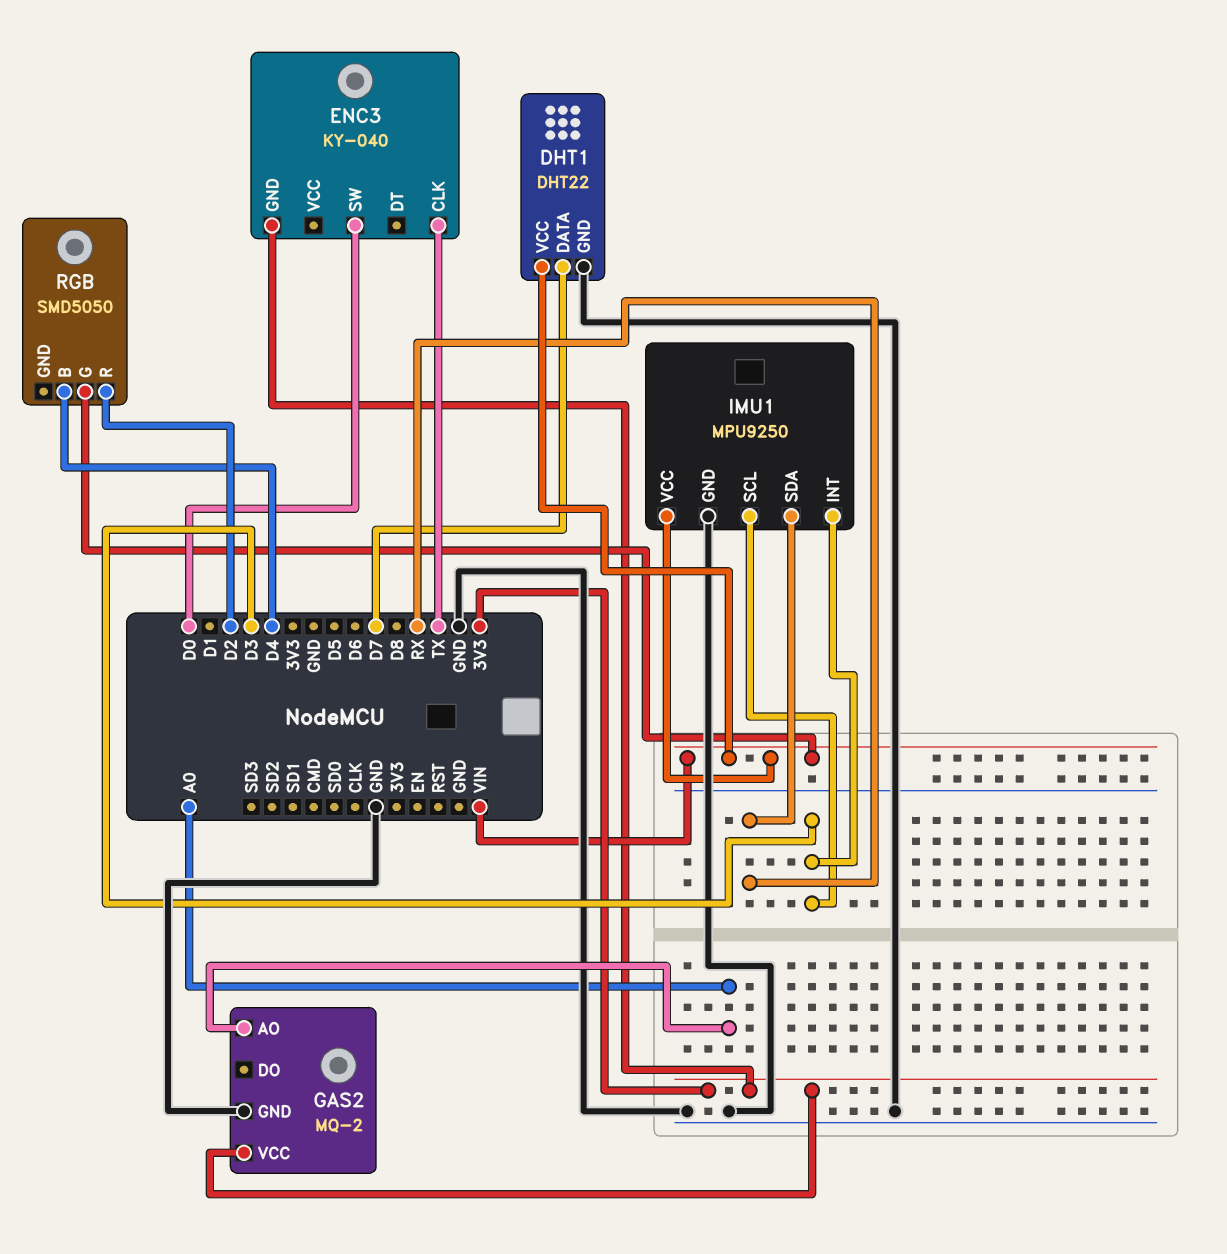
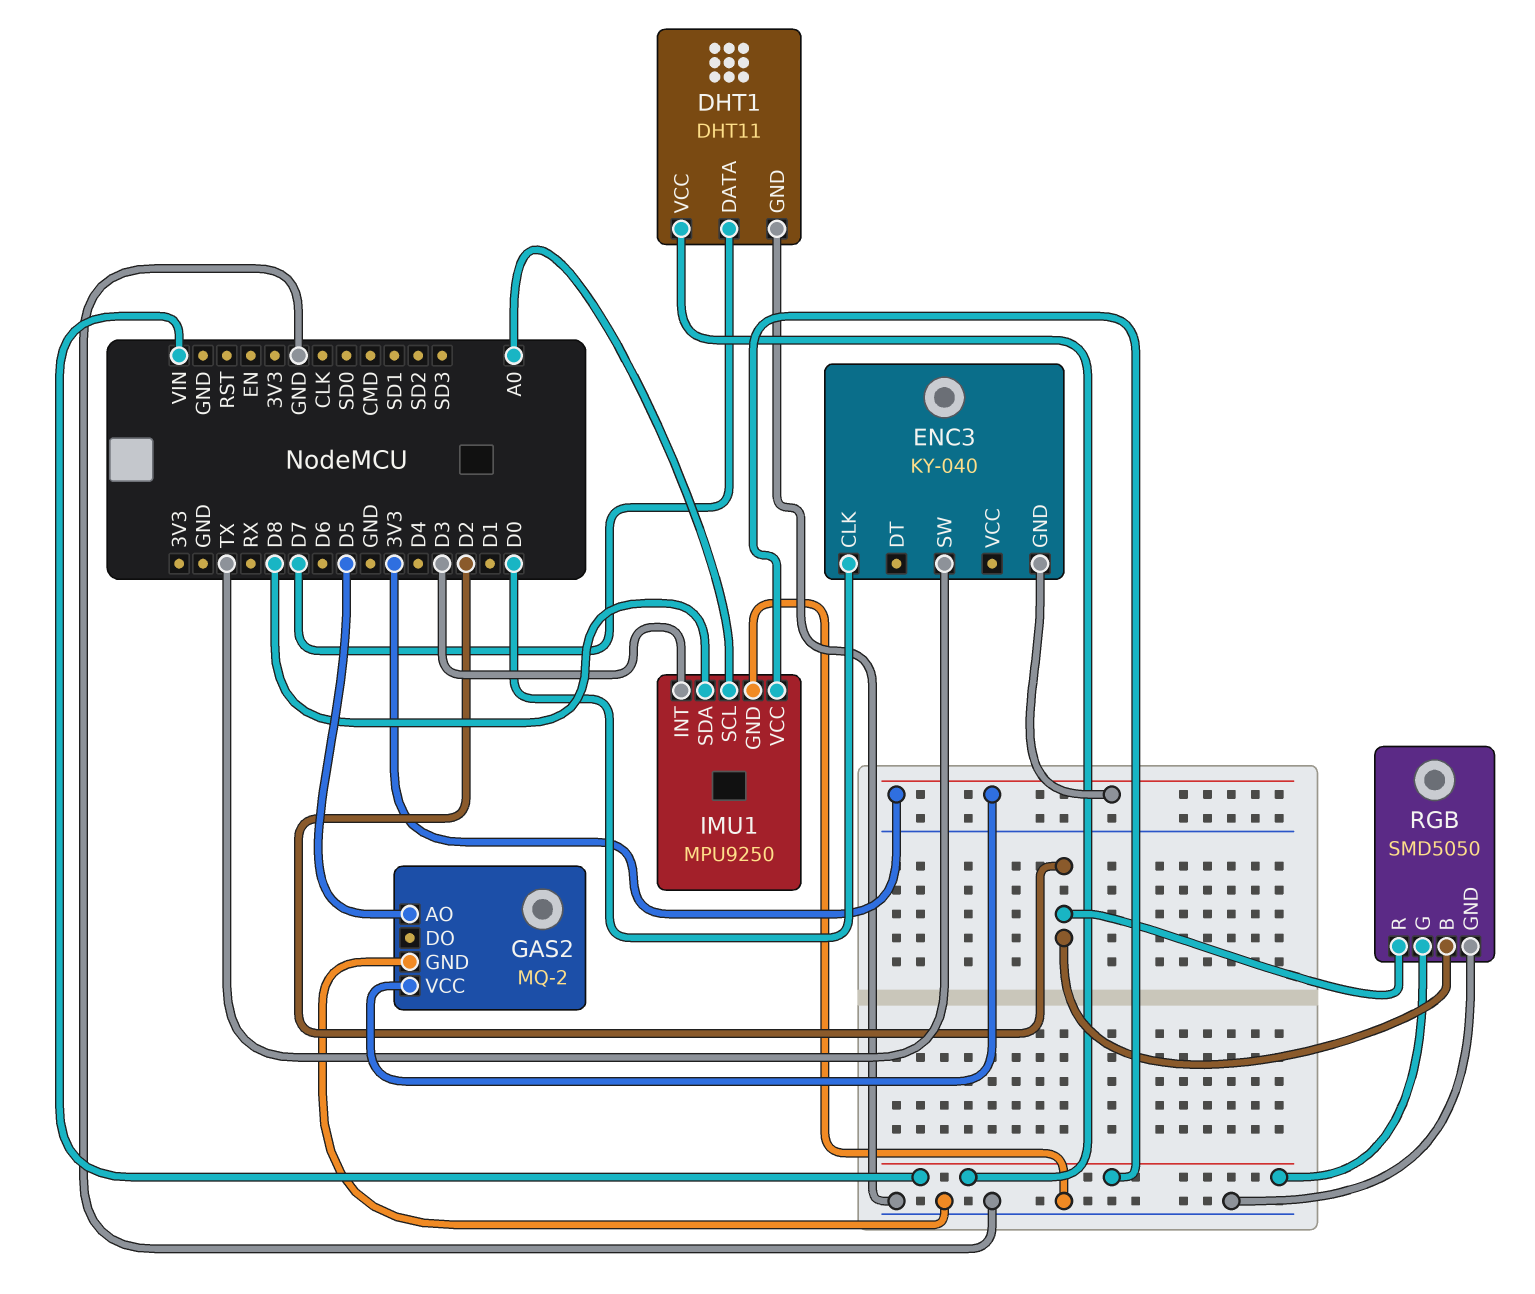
DHT1: DHT22 -> DHT11
ENC3 pin CLK: TX -> D0
ENC3 pin SW: D0 -> TX
GAS2 pin AO: A0 -> D5
IMU1 pin SCL: D3 -> A0
IMU1 pin SDA: RX -> D8
RGB pin B: D4 -> D2
RGB pin GND: none -> GND

